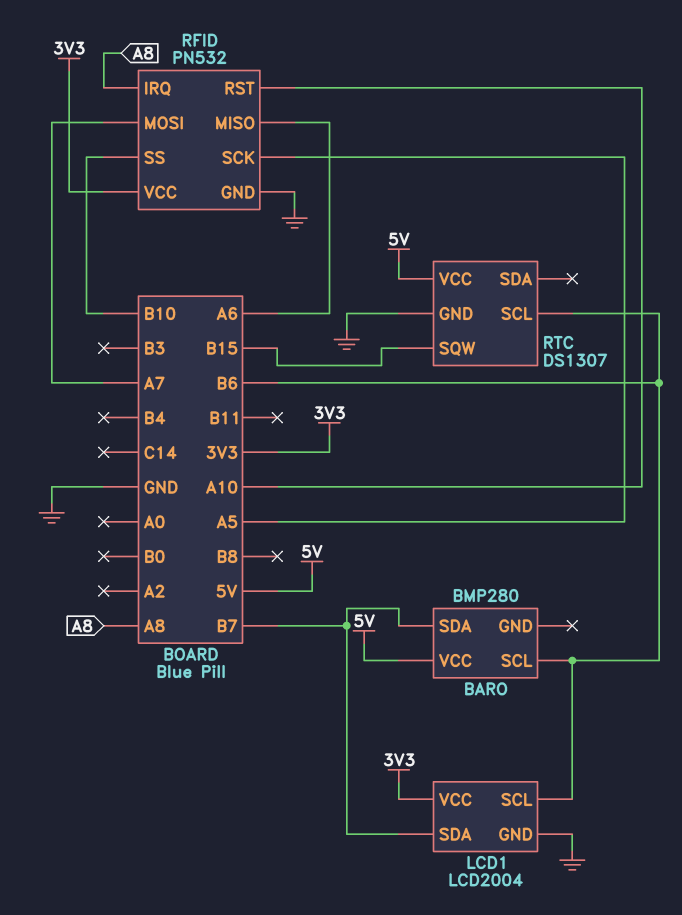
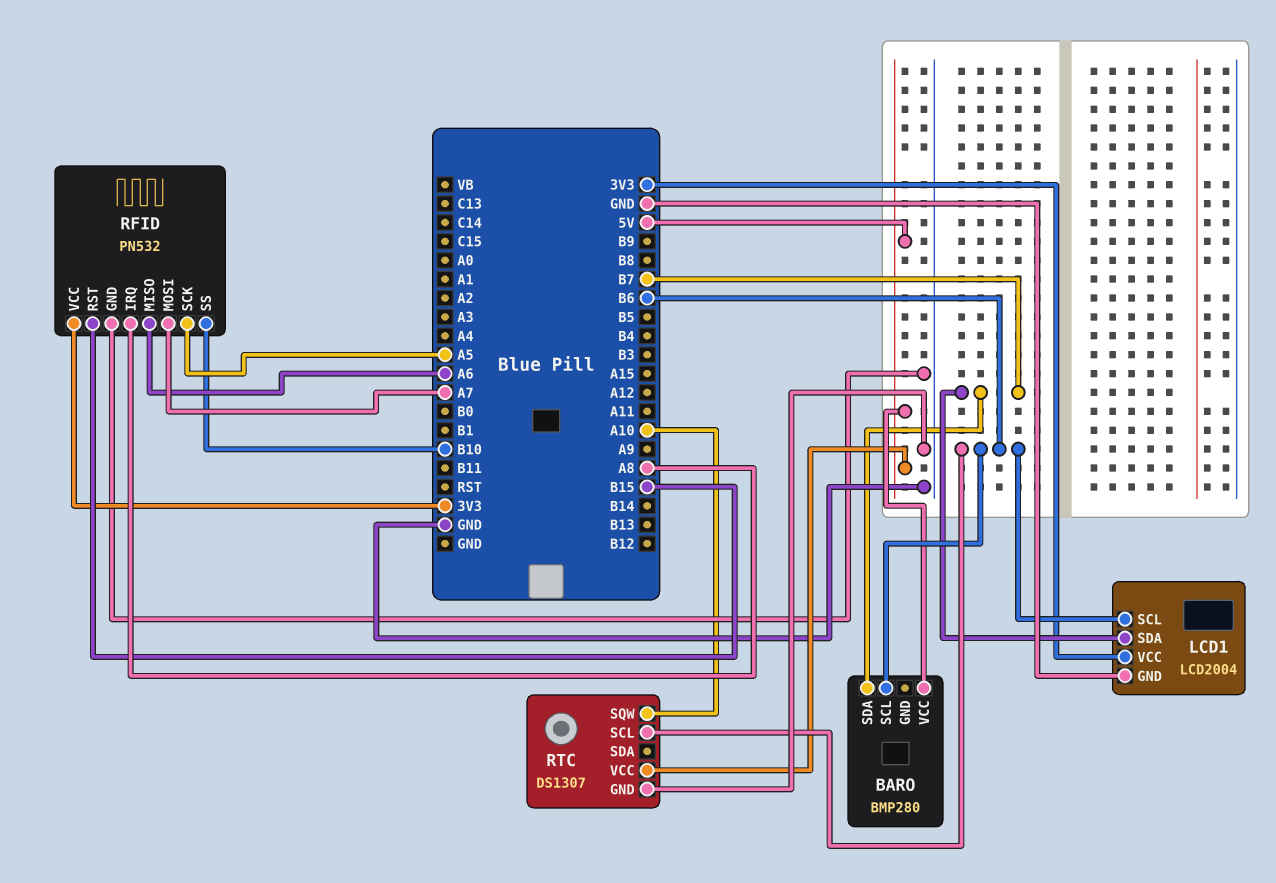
RFID pin RST: A10 -> B15
RTC pin SQW: B15 -> A10

